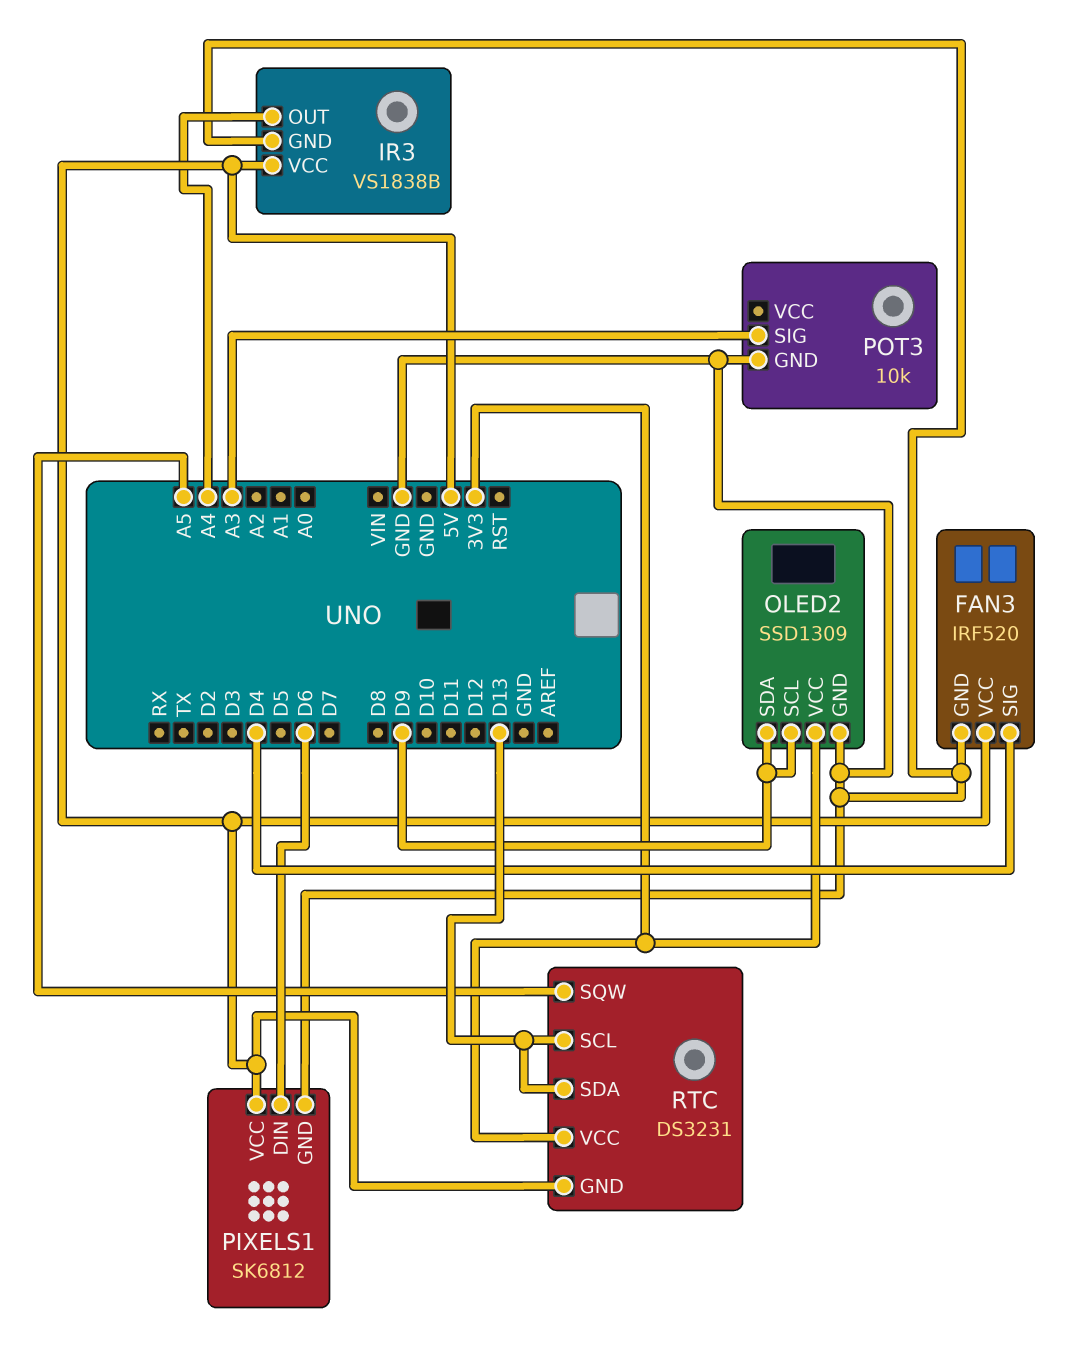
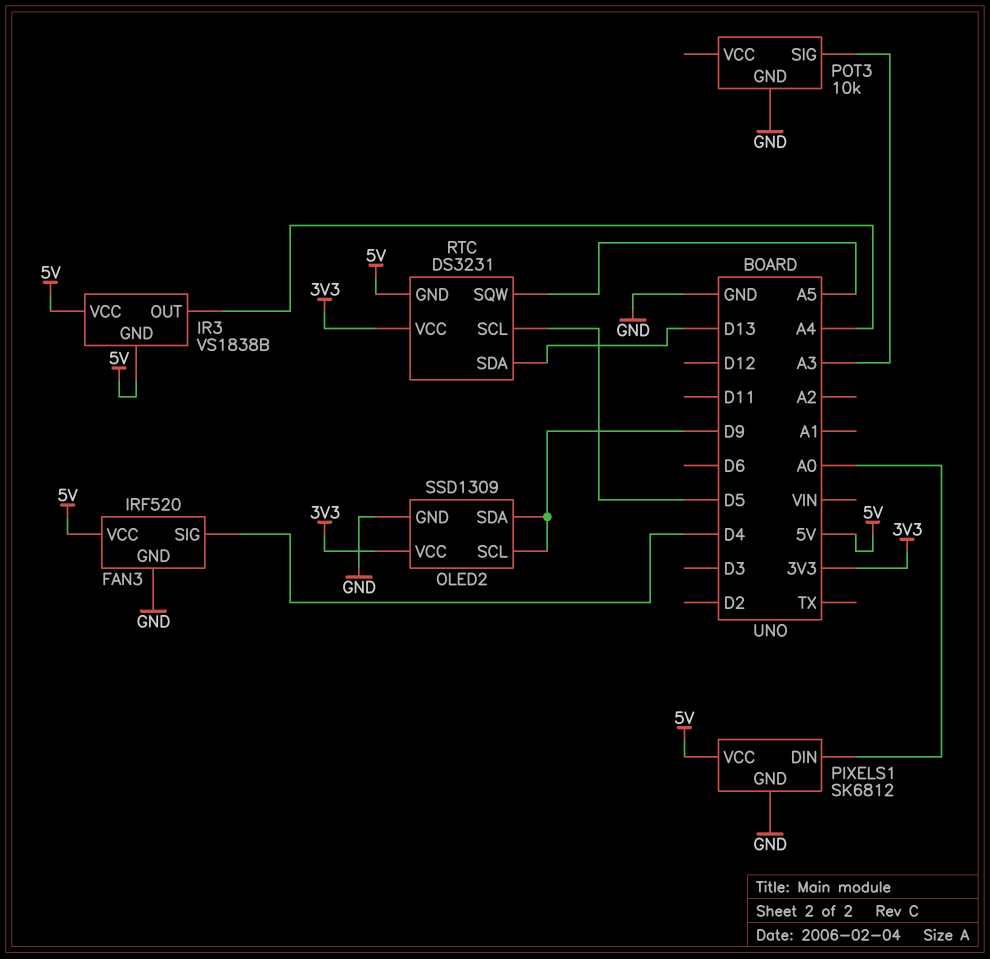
IR3 pin GND: GND -> 5V
PIXELS1 pin DIN: D6 -> A0
RTC pin SCL: D13 -> D5

